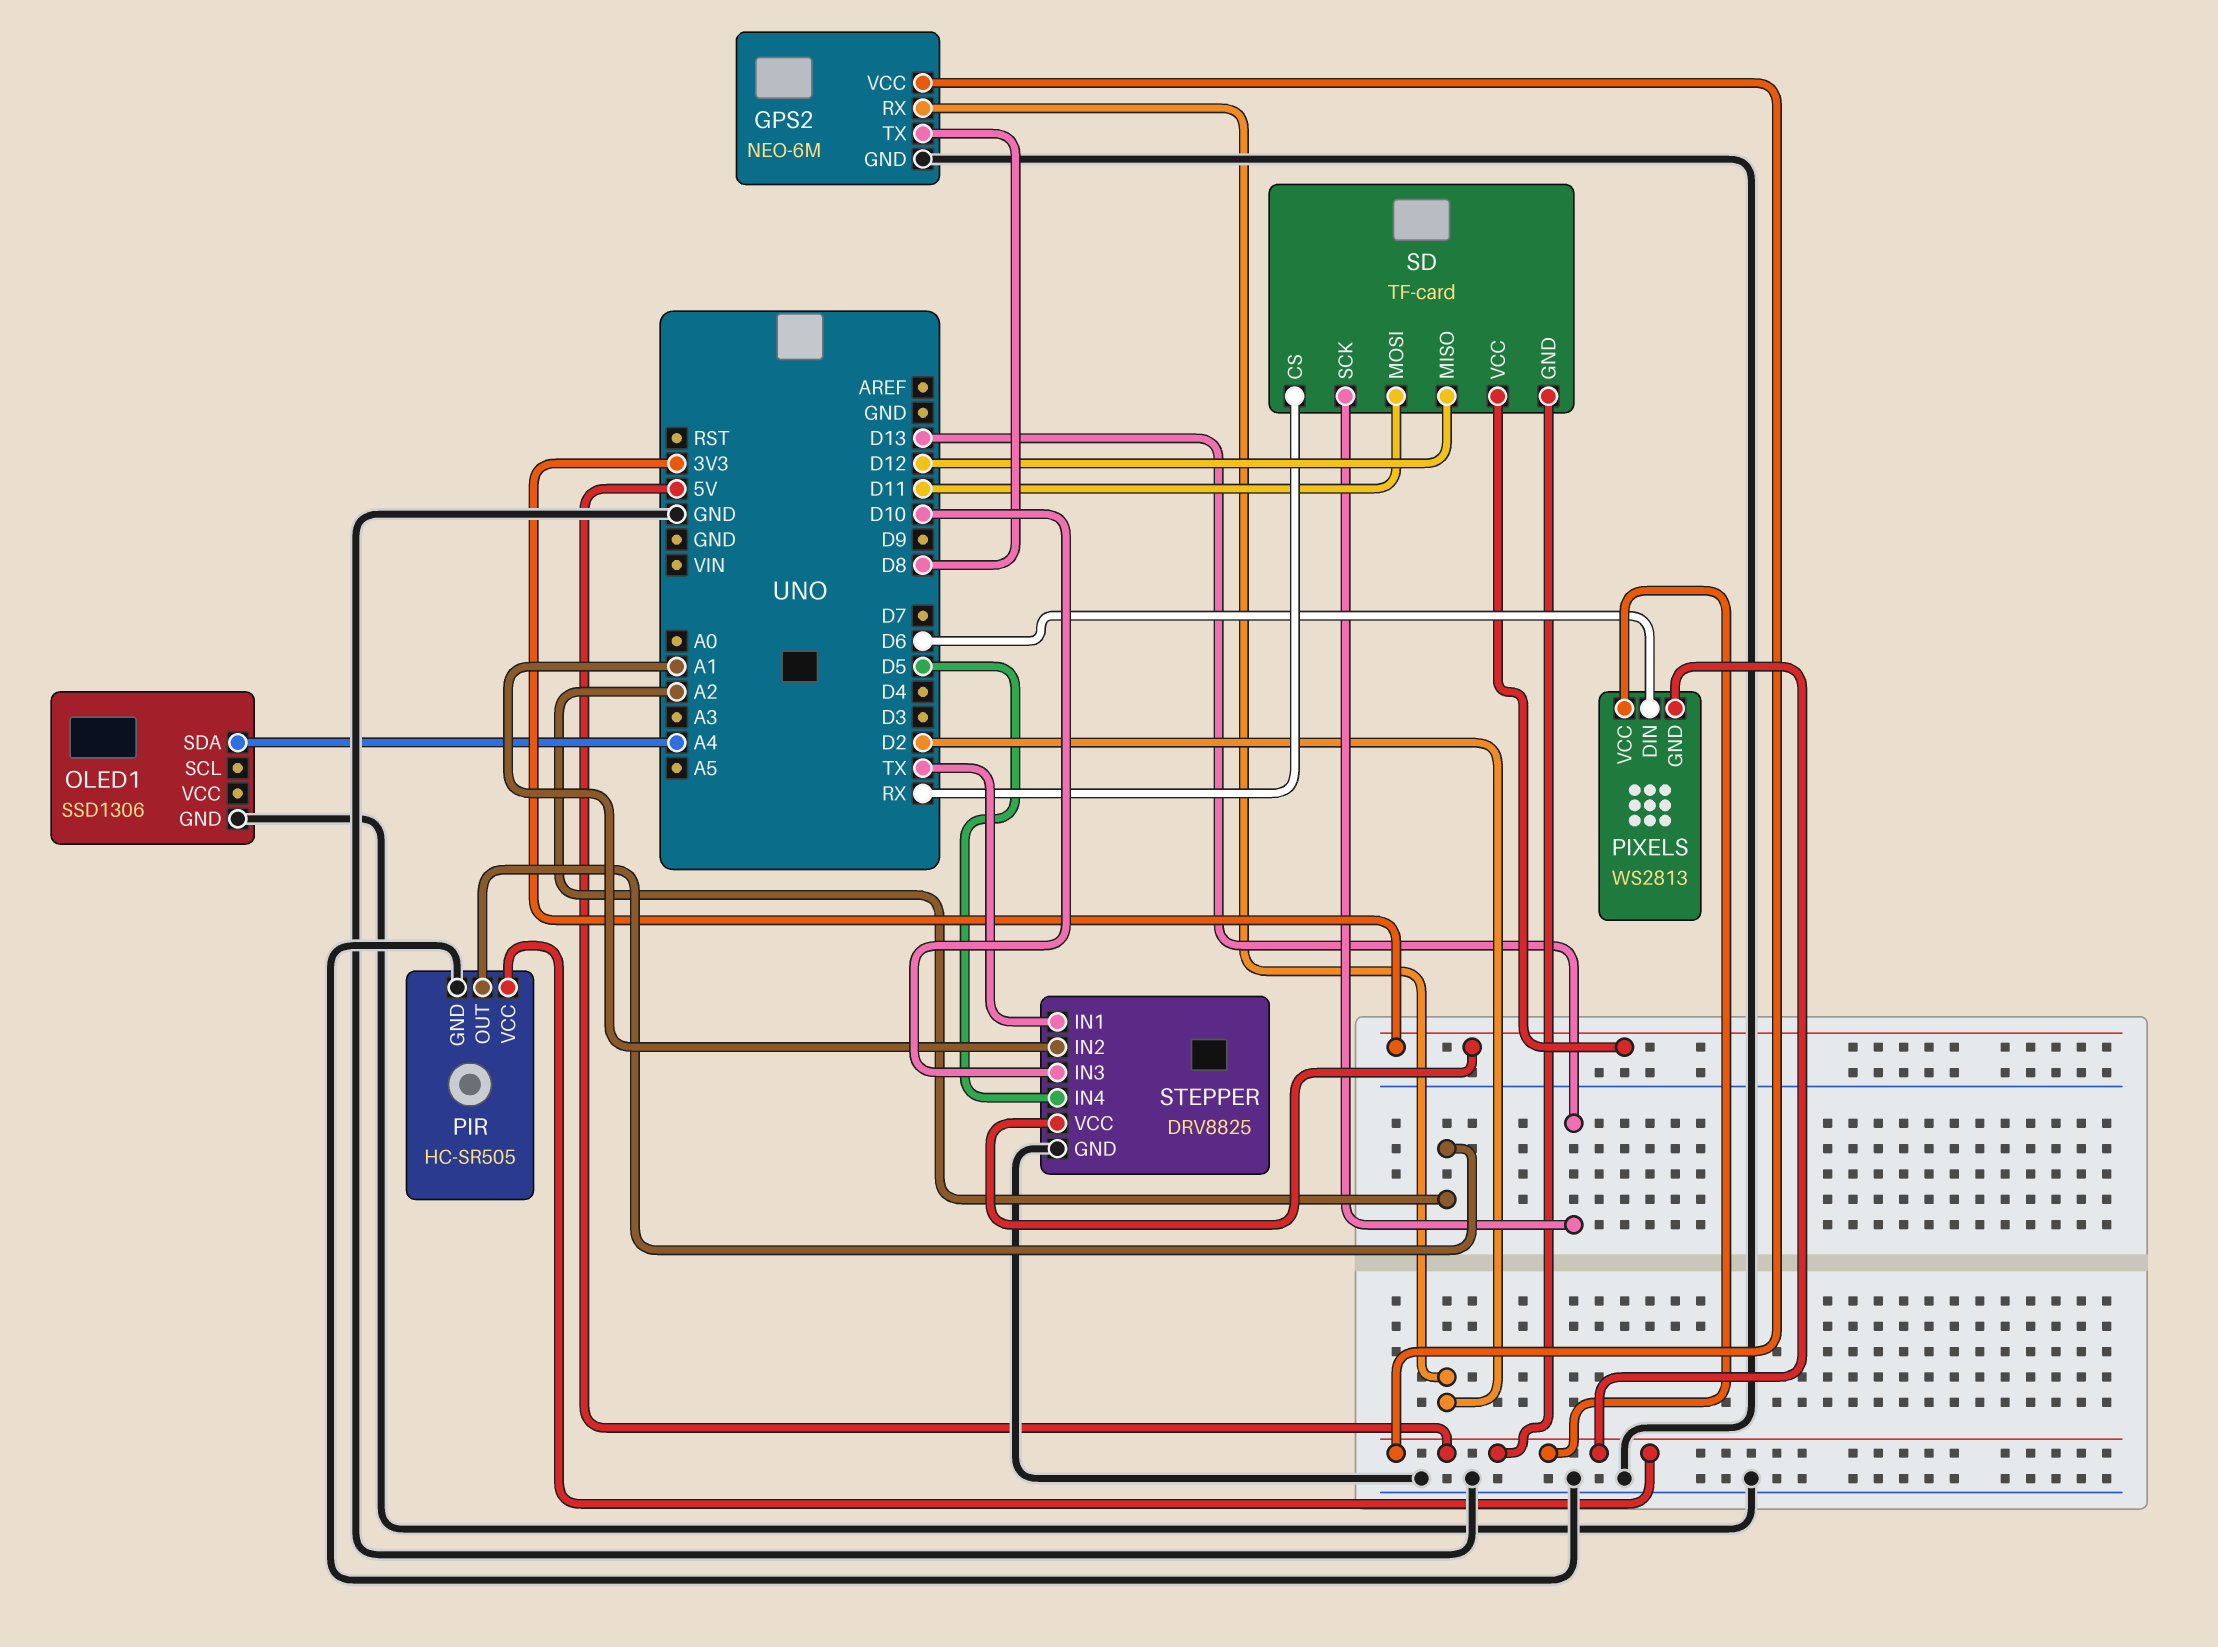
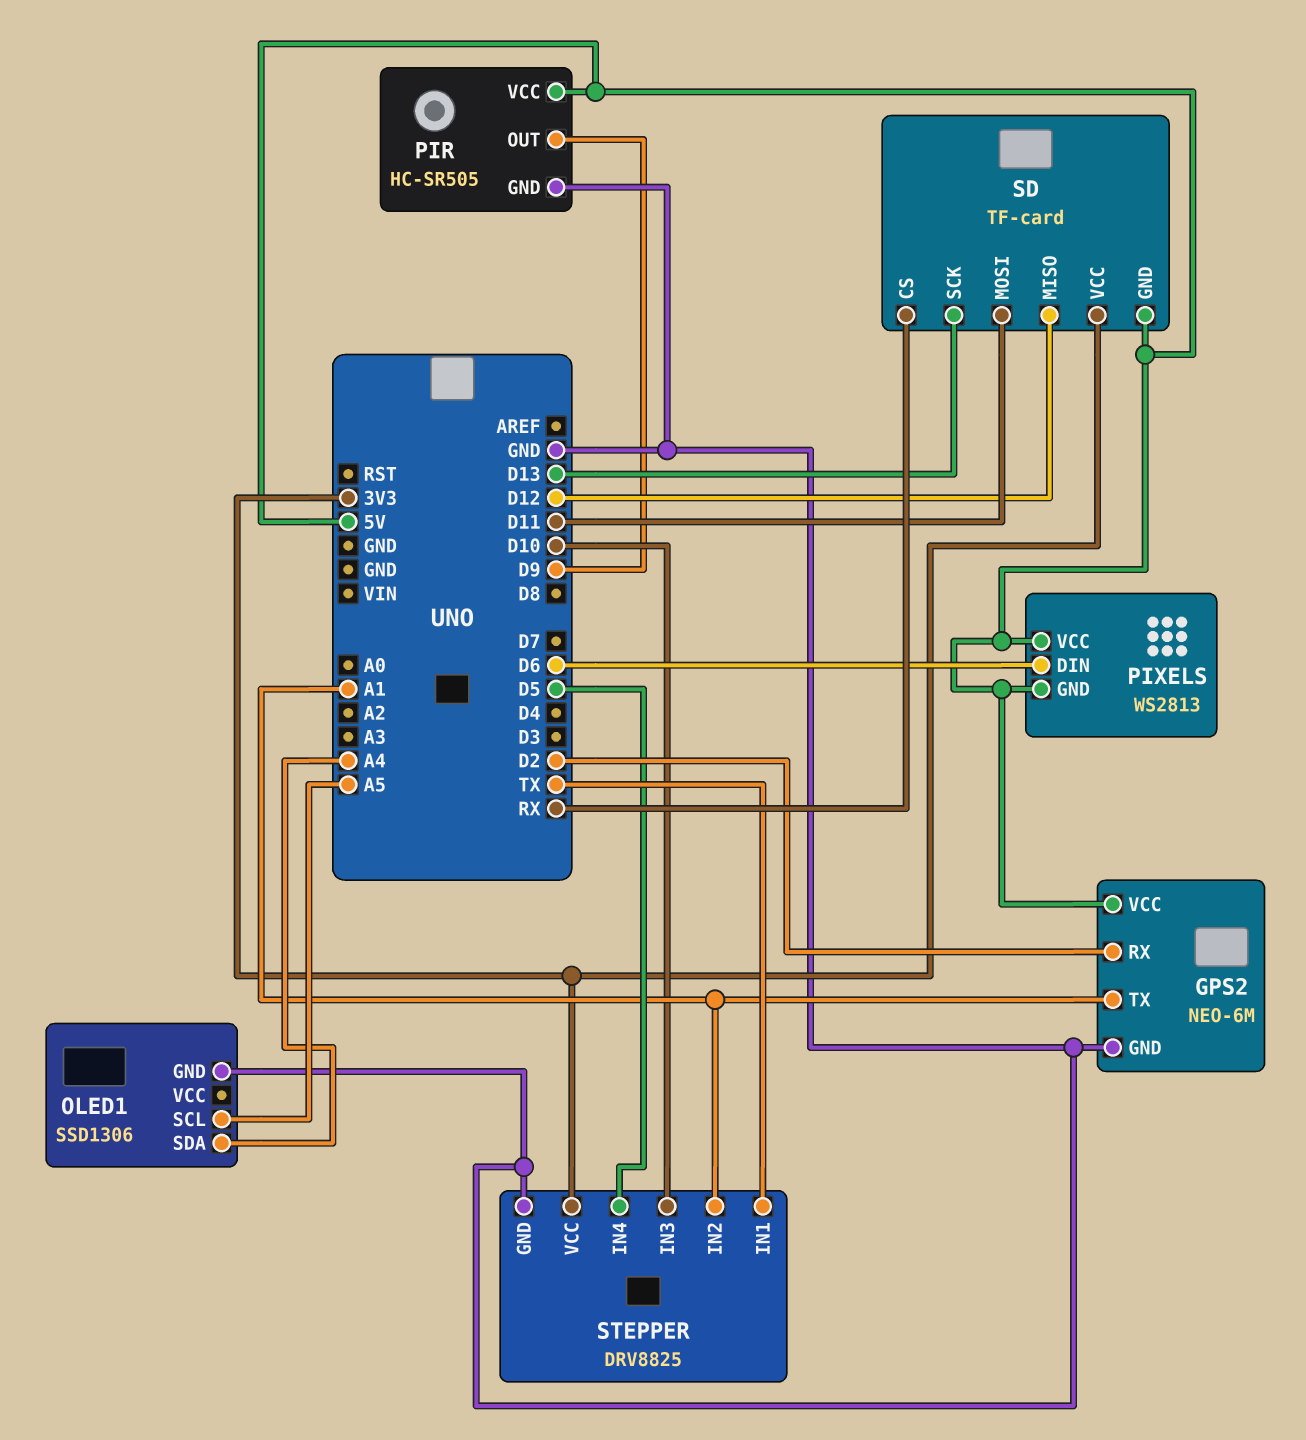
GPS2 pin TX: D8 -> A1
OLED1 pin SCL: none -> A5
PIR pin OUT: A2 -> D9

